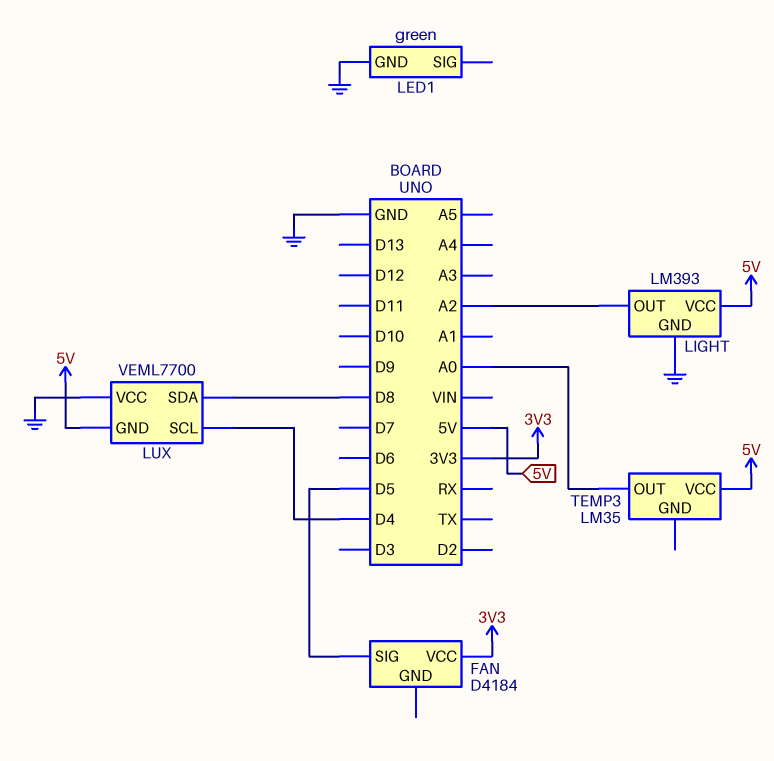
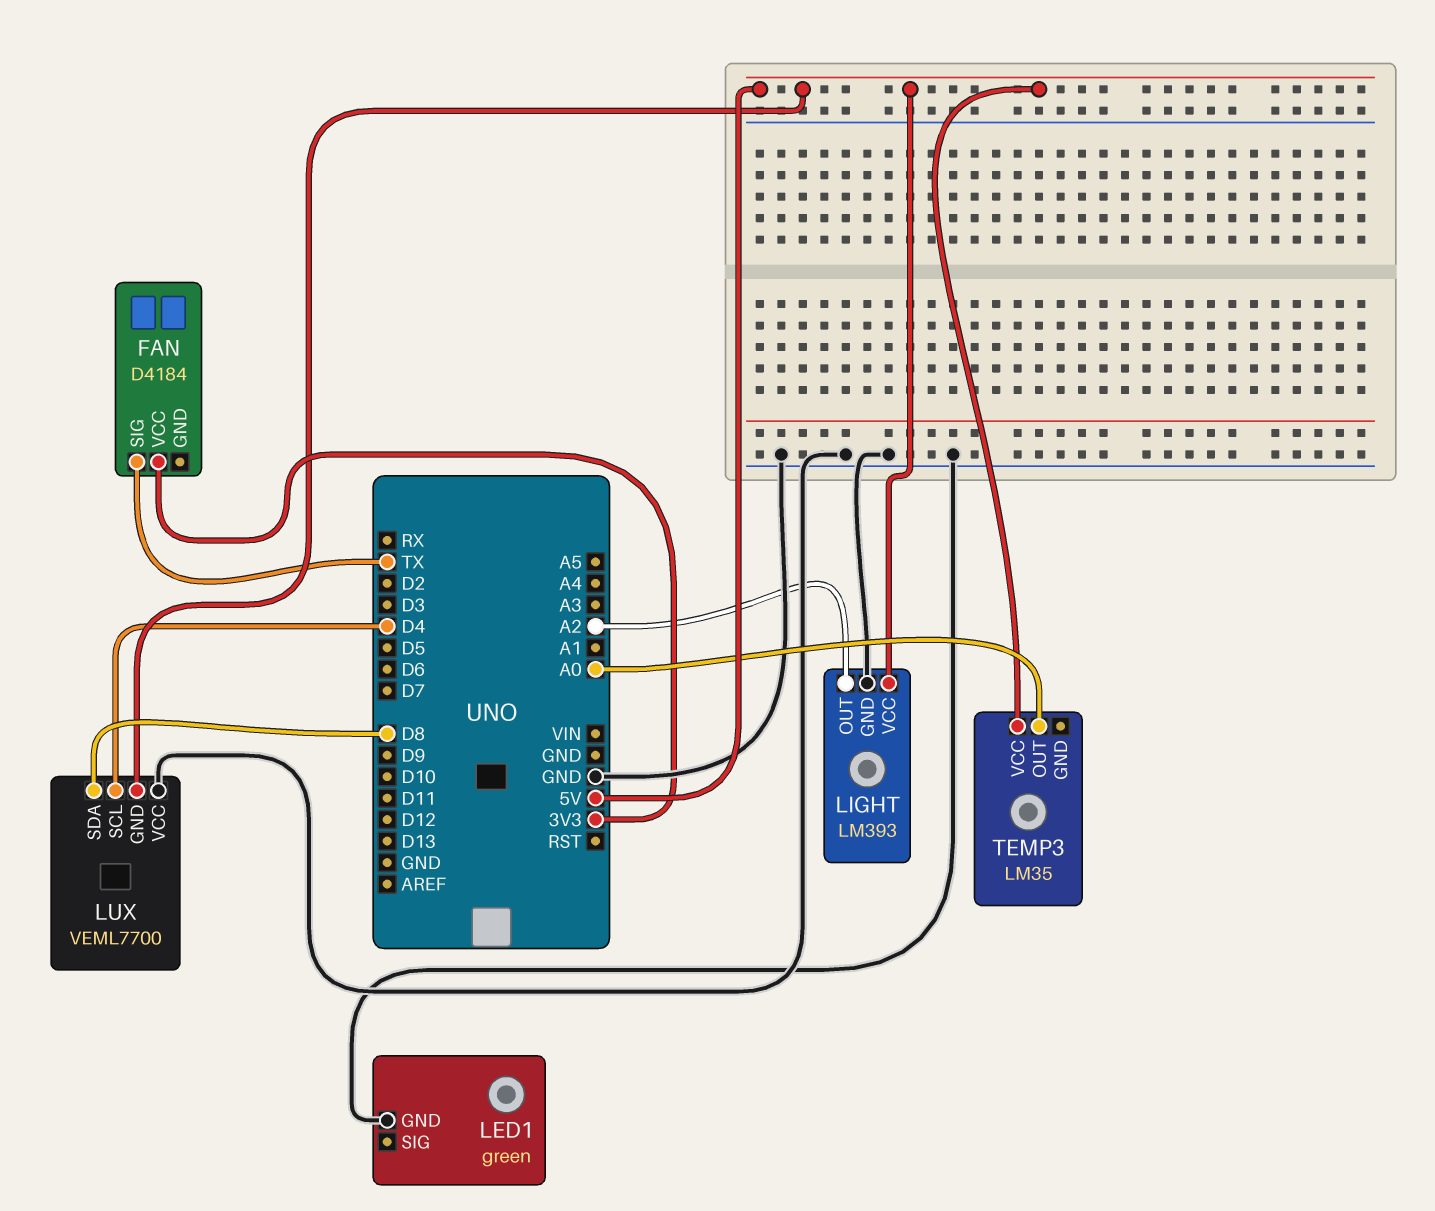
FAN pin SIG: D5 -> TX

